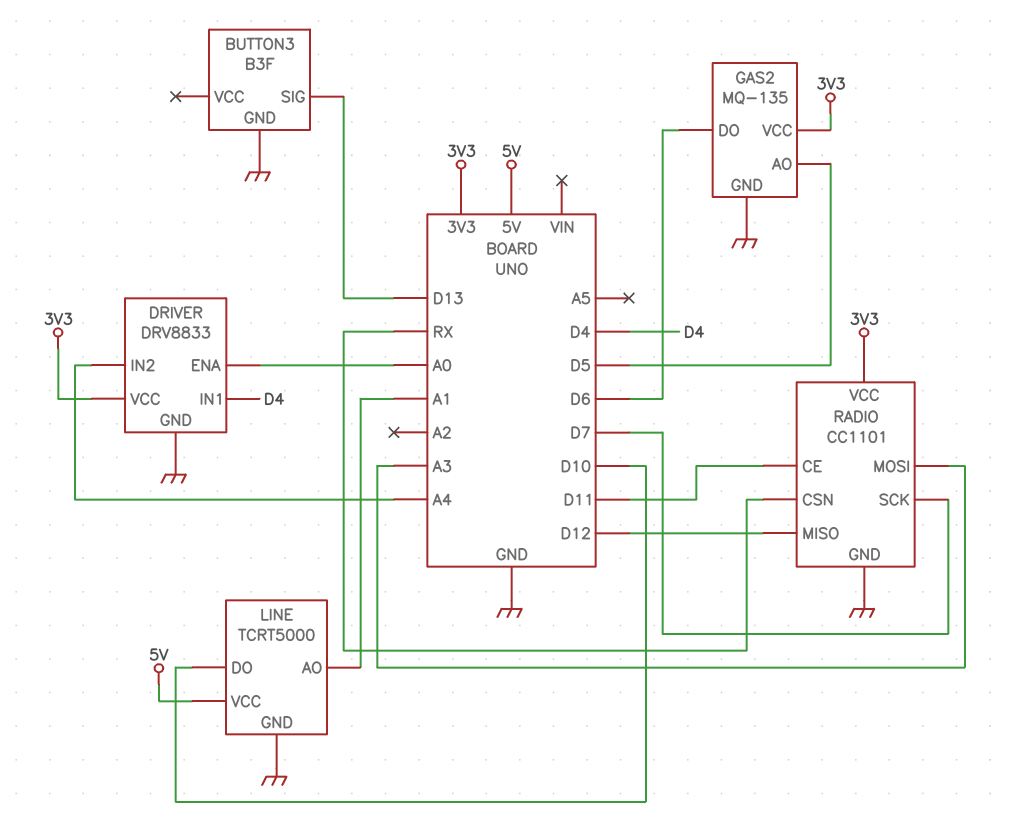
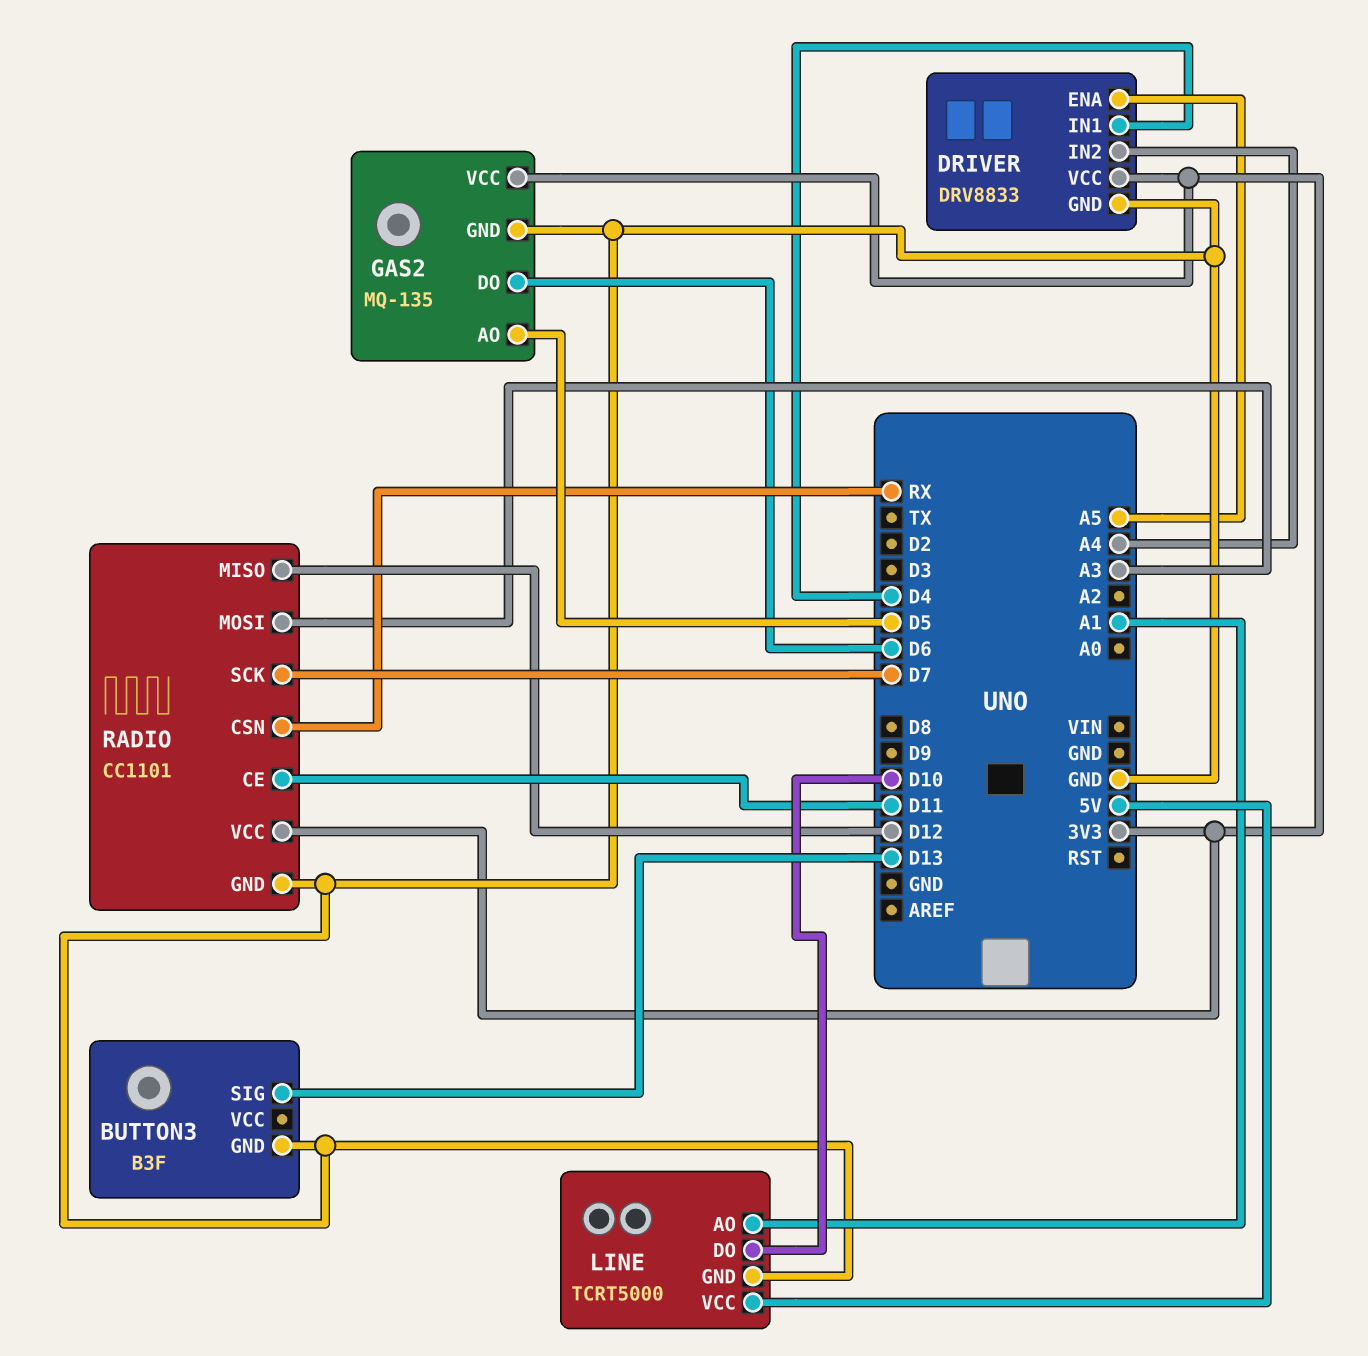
DRIVER pin ENA: A0 -> A5

